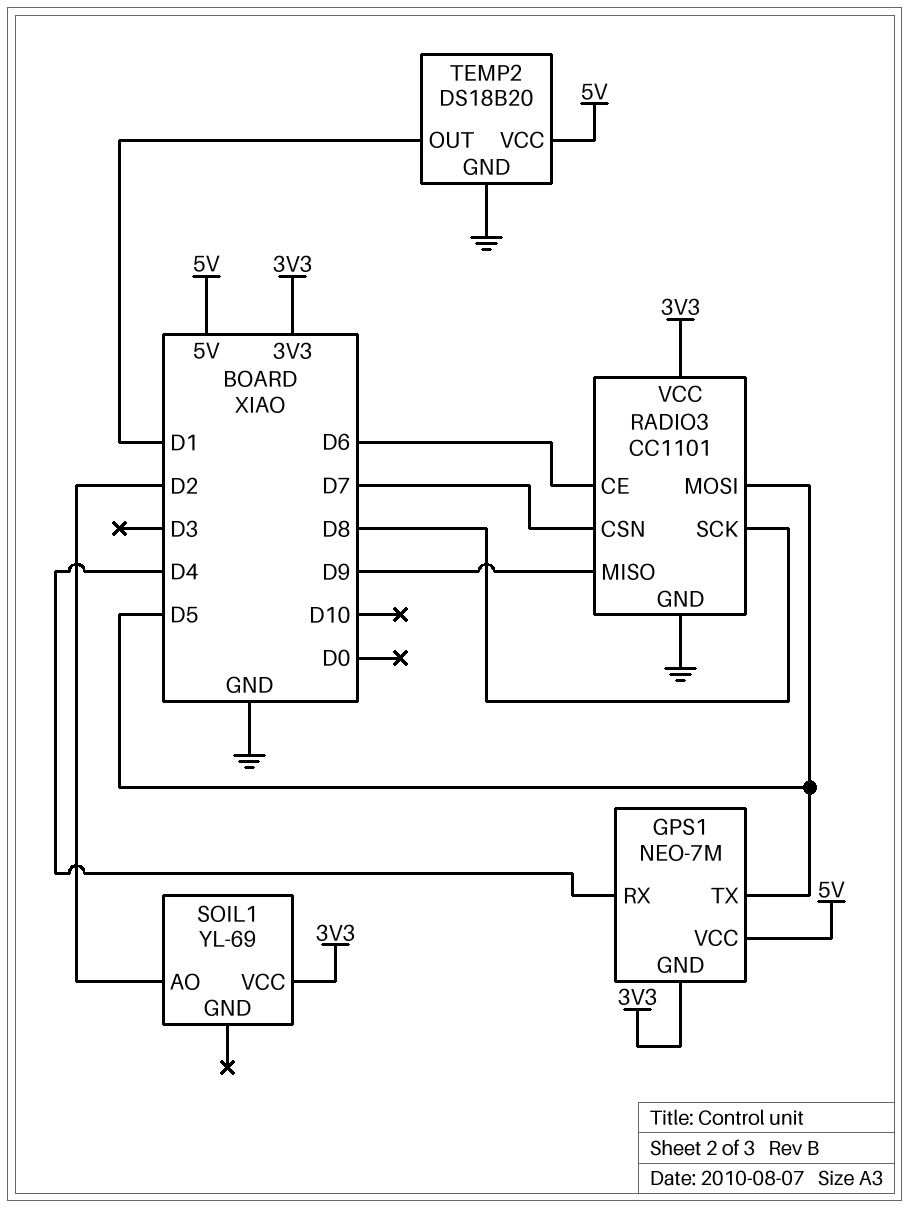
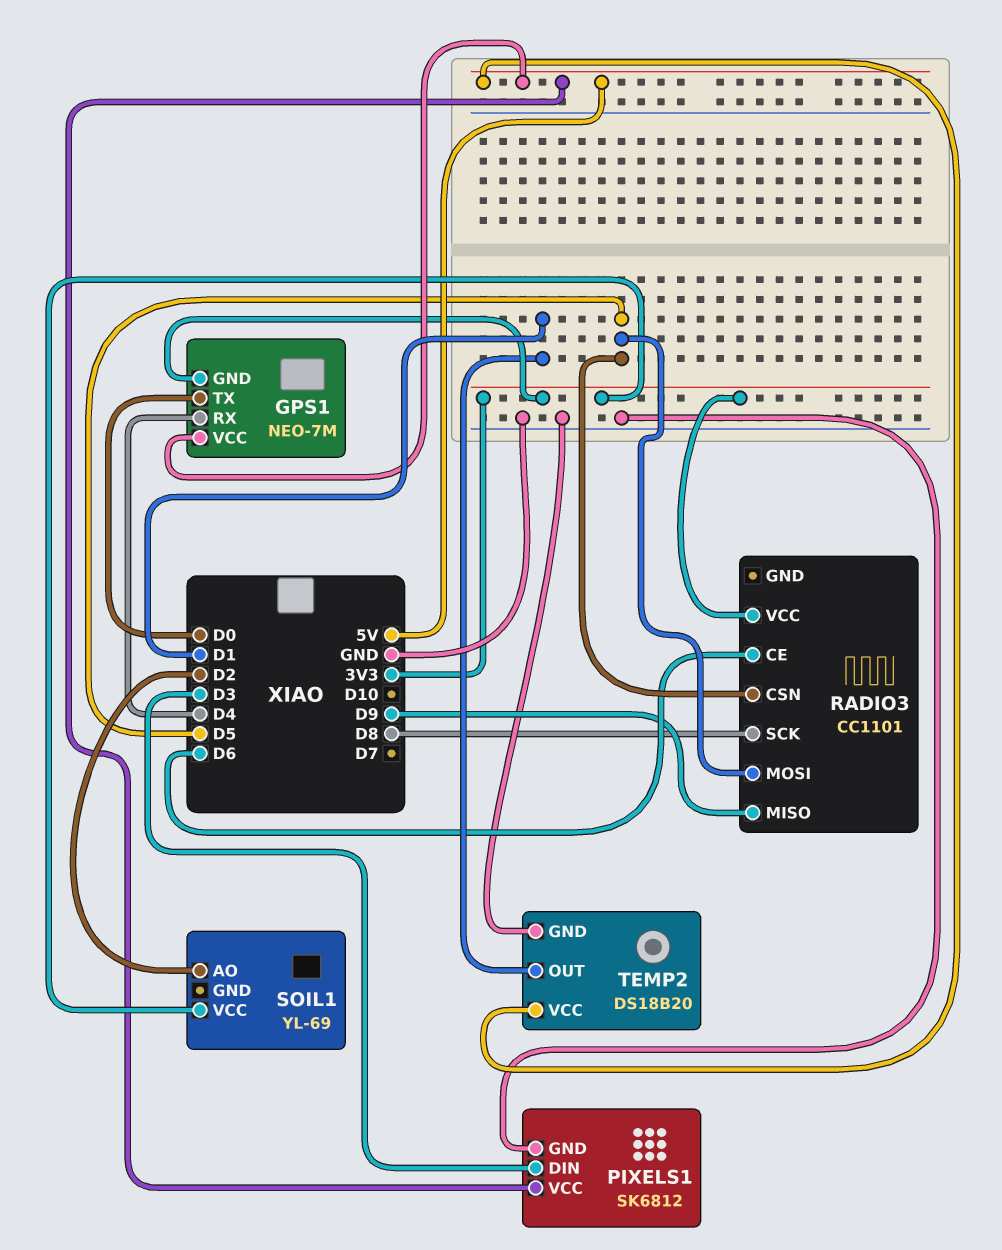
GPS1 pin TX: D5 -> D0
PIXELS1: none -> SK6812
PIXELS1 pin DIN: none -> D3
PIXELS1 pin GND: none -> GND
PIXELS1 pin VCC: none -> 5V
RADIO3 pin CSN: D7 -> D5
RADIO3 pin GND: GND -> none

